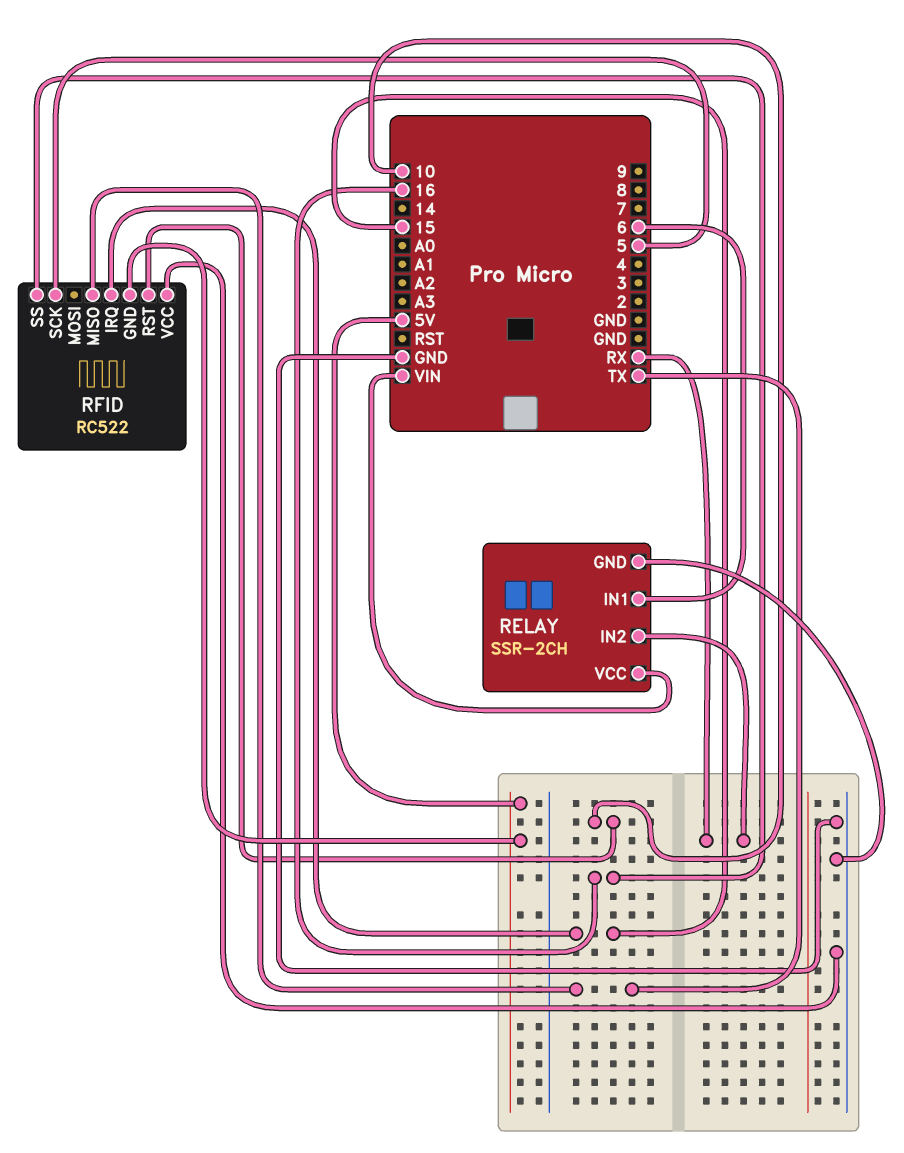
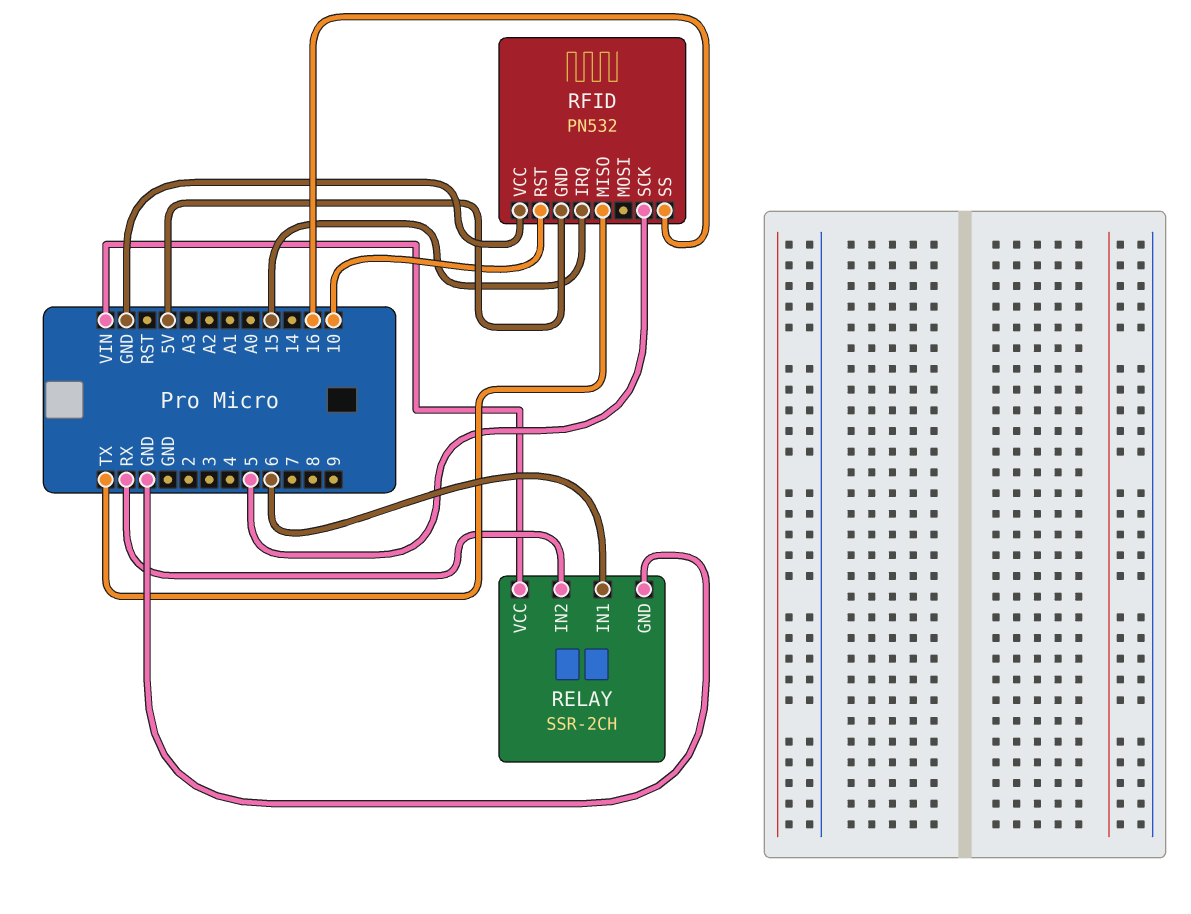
RFID: RC522 -> PN532

